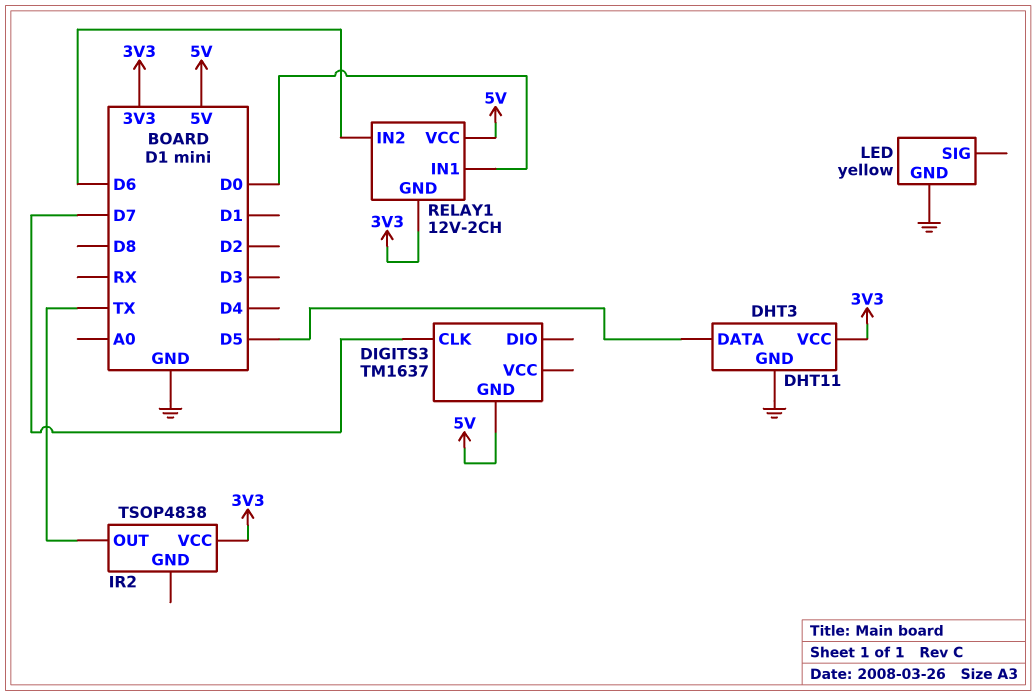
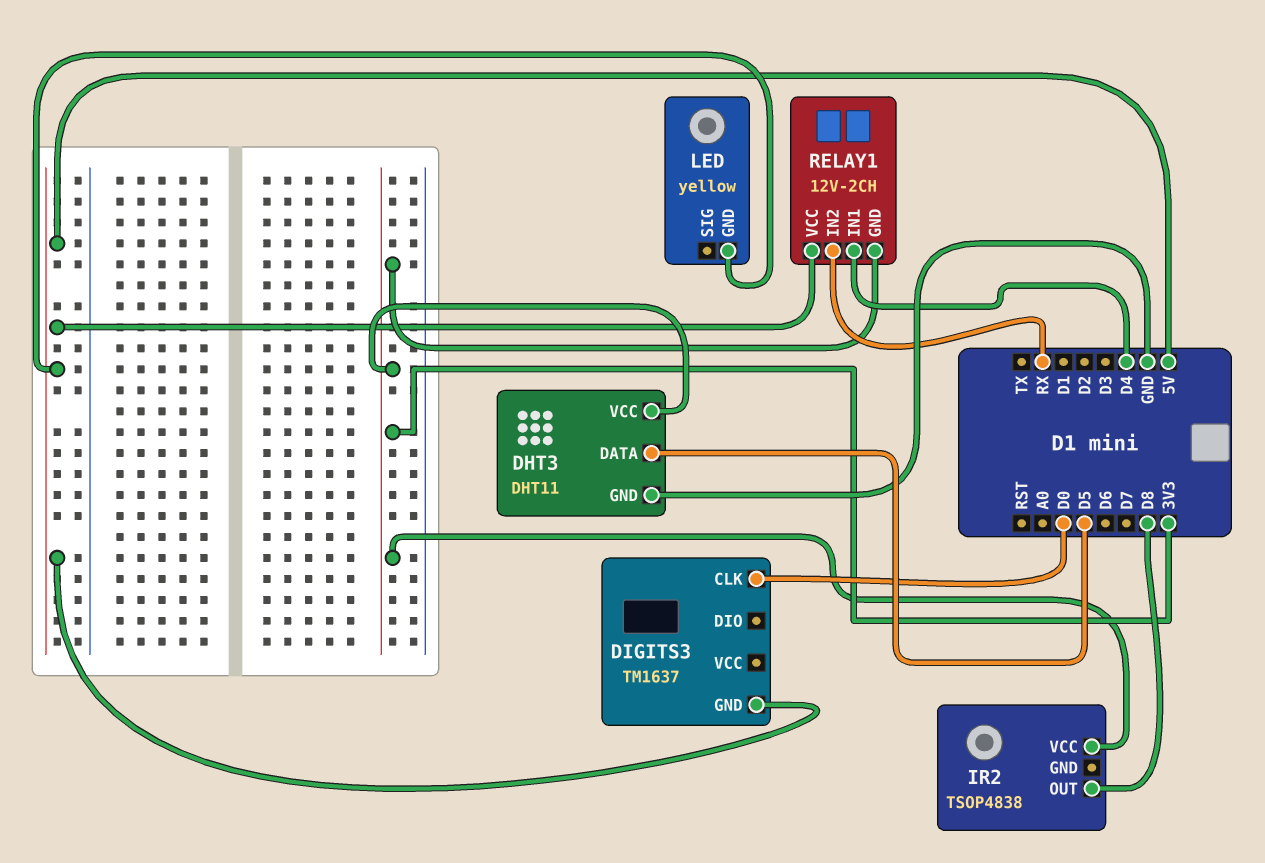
DIGITS3 pin CLK: D7 -> D0
IR2 pin OUT: TX -> D8
LED pin GND: GND -> 5V
RELAY1 pin IN1: D0 -> D4
RELAY1 pin IN2: D6 -> RX

